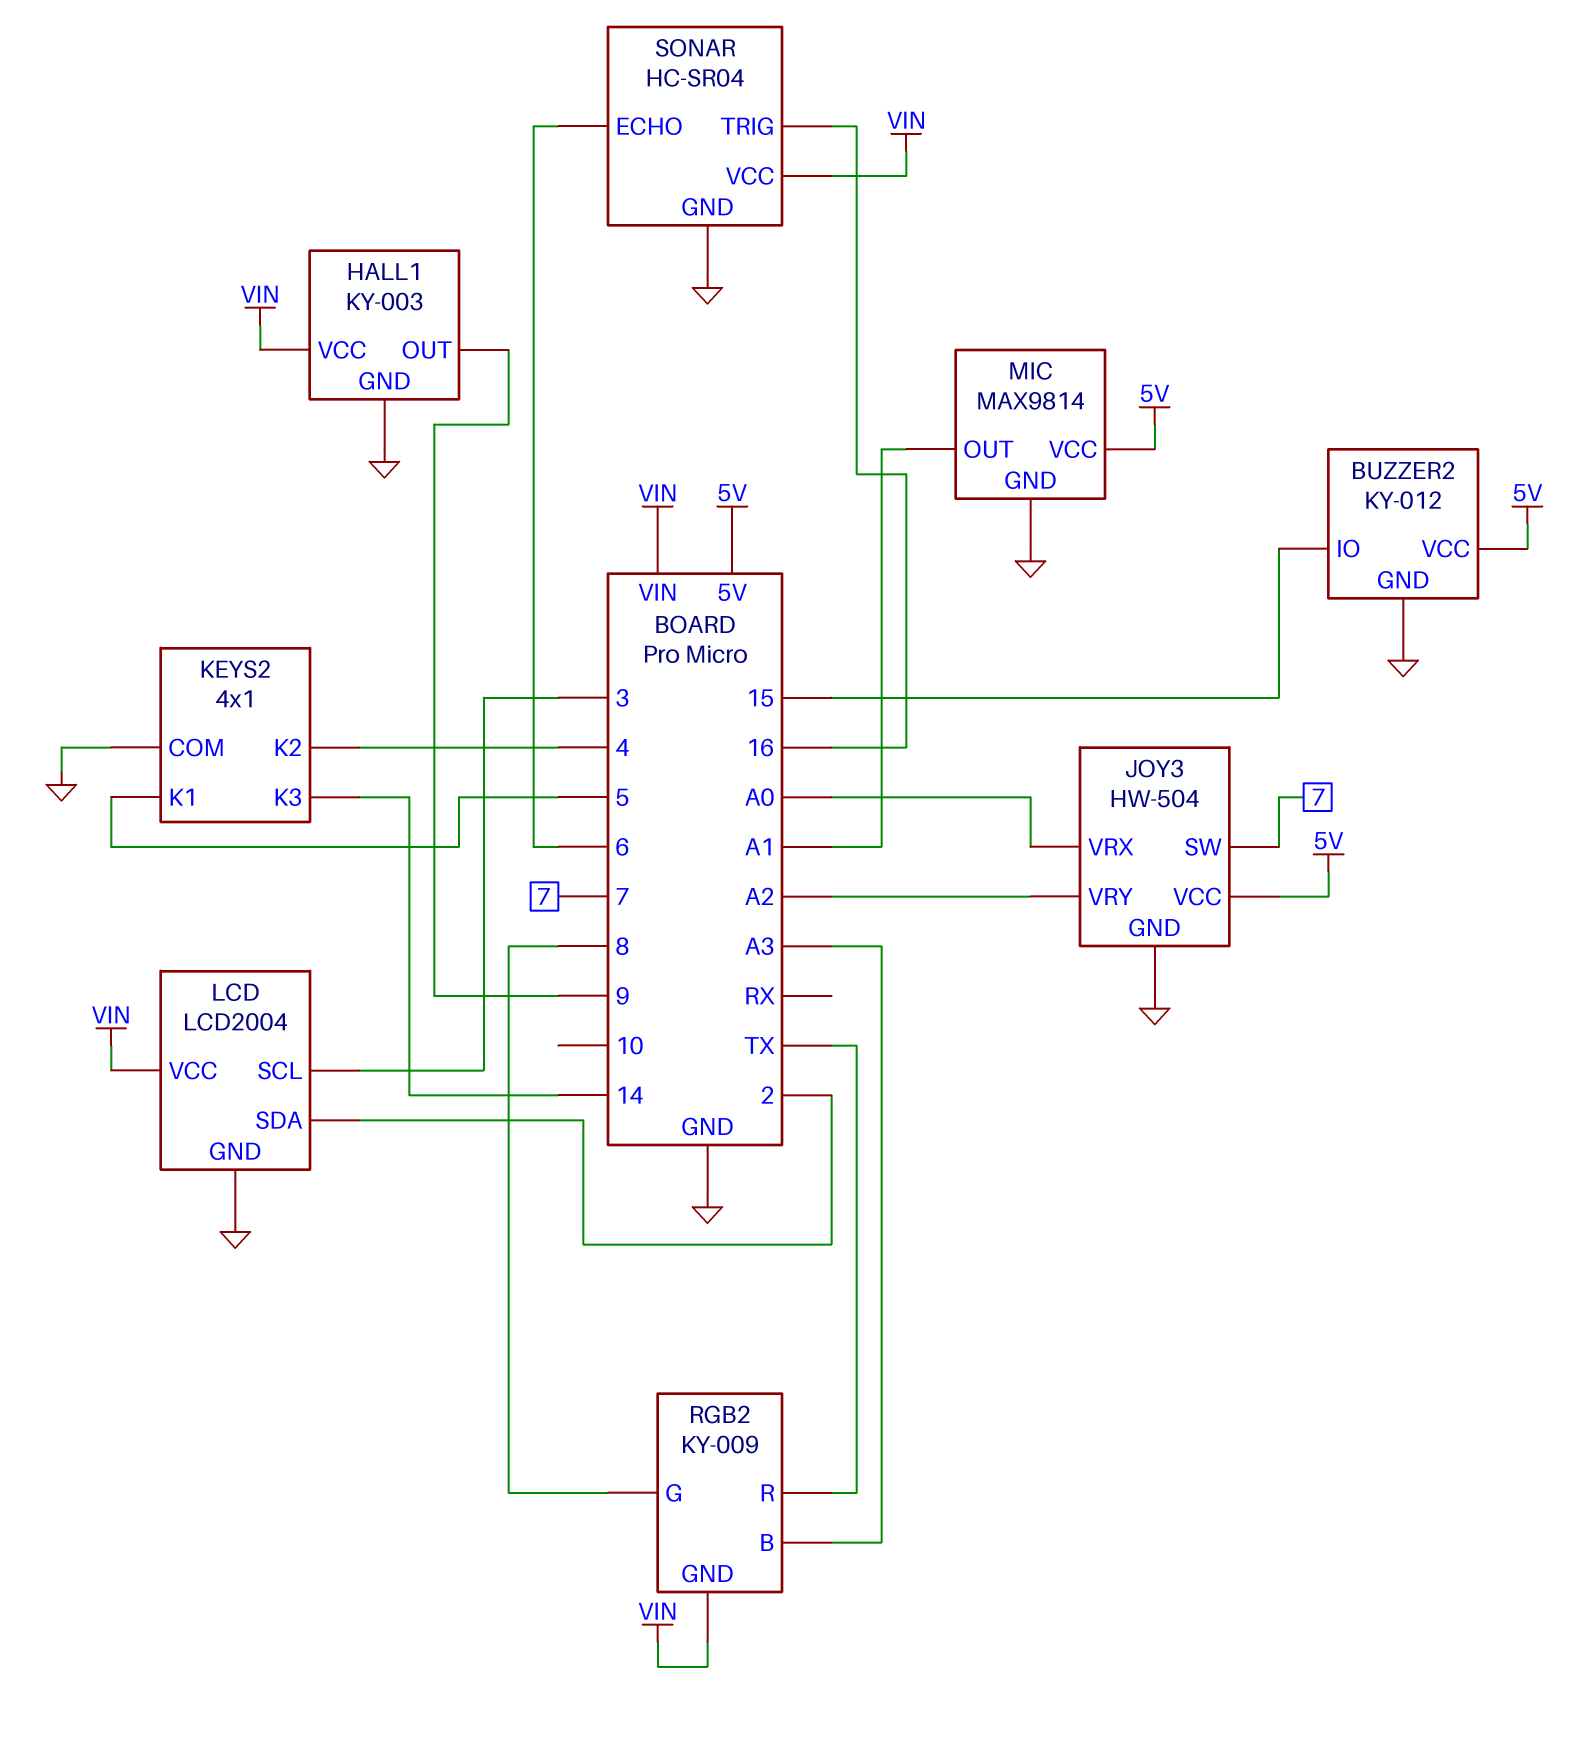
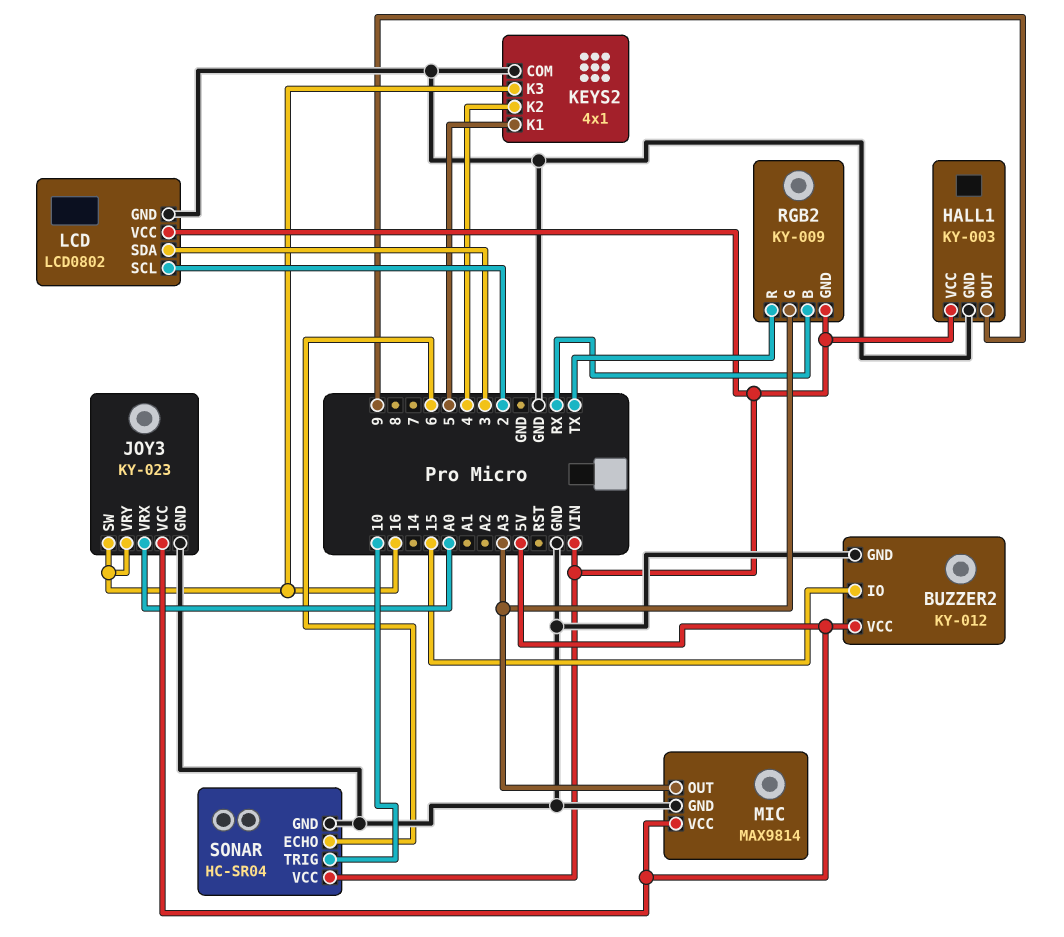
JOY3: HW-504 -> KY-023
JOY3 pin SW: 7 -> 16
JOY3 pin VRY: A2 -> 16
KEYS2 pin K3: 14 -> 16
LCD: LCD2004 -> LCD0802
LCD pin SCL: 3 -> 2
LCD pin SDA: 2 -> 3
MIC pin OUT: A1 -> A3
RGB2 pin B: A3 -> RX
RGB2 pin G: 8 -> A3
SONAR pin TRIG: 16 -> 10

